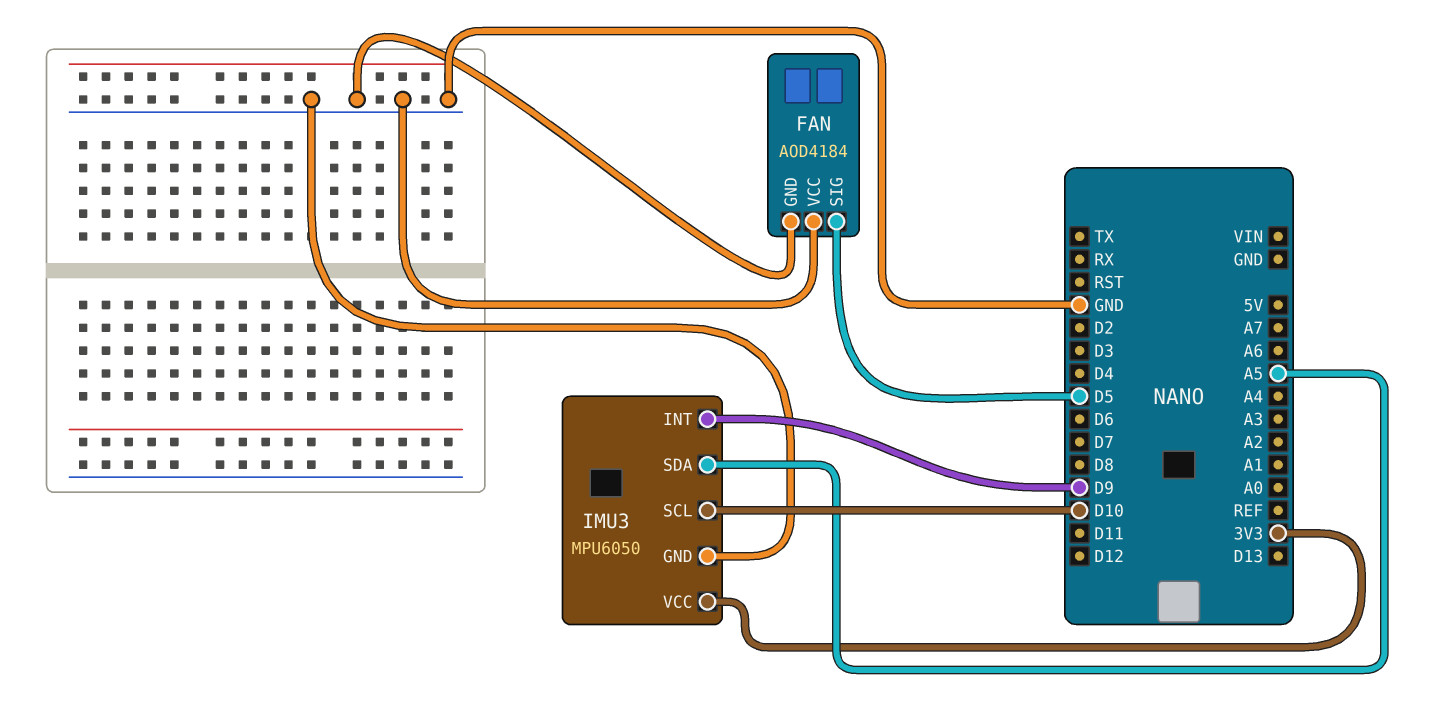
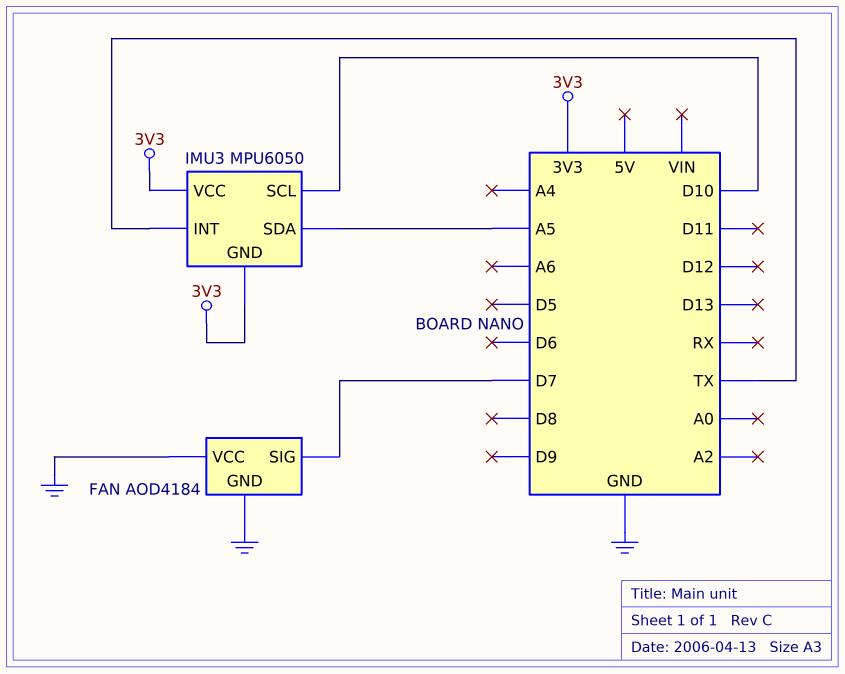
FAN pin SIG: D5 -> D7
IMU3 pin GND: GND -> 3V3
IMU3 pin INT: D9 -> TX

